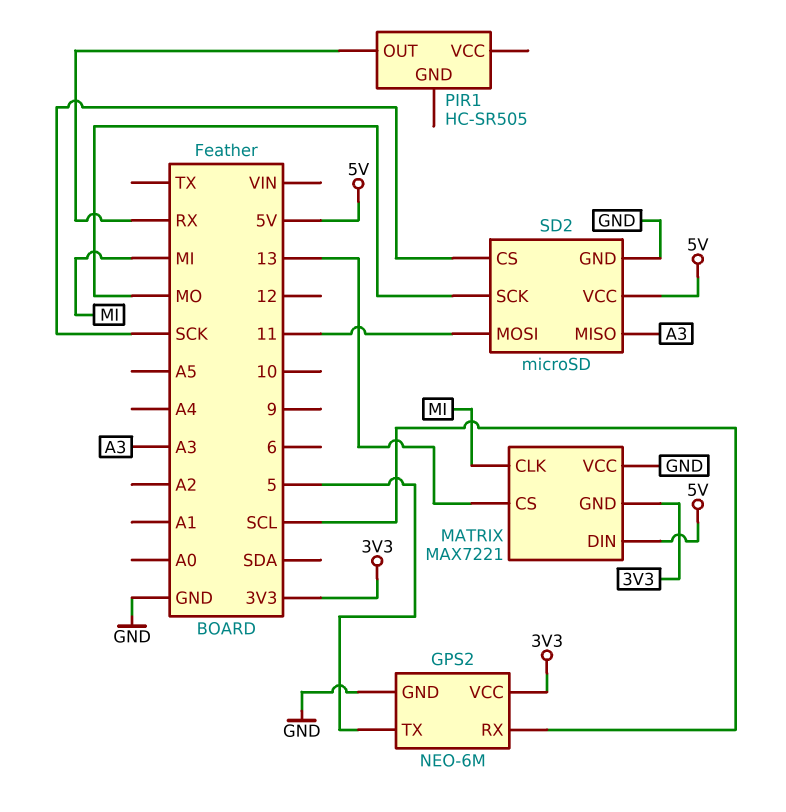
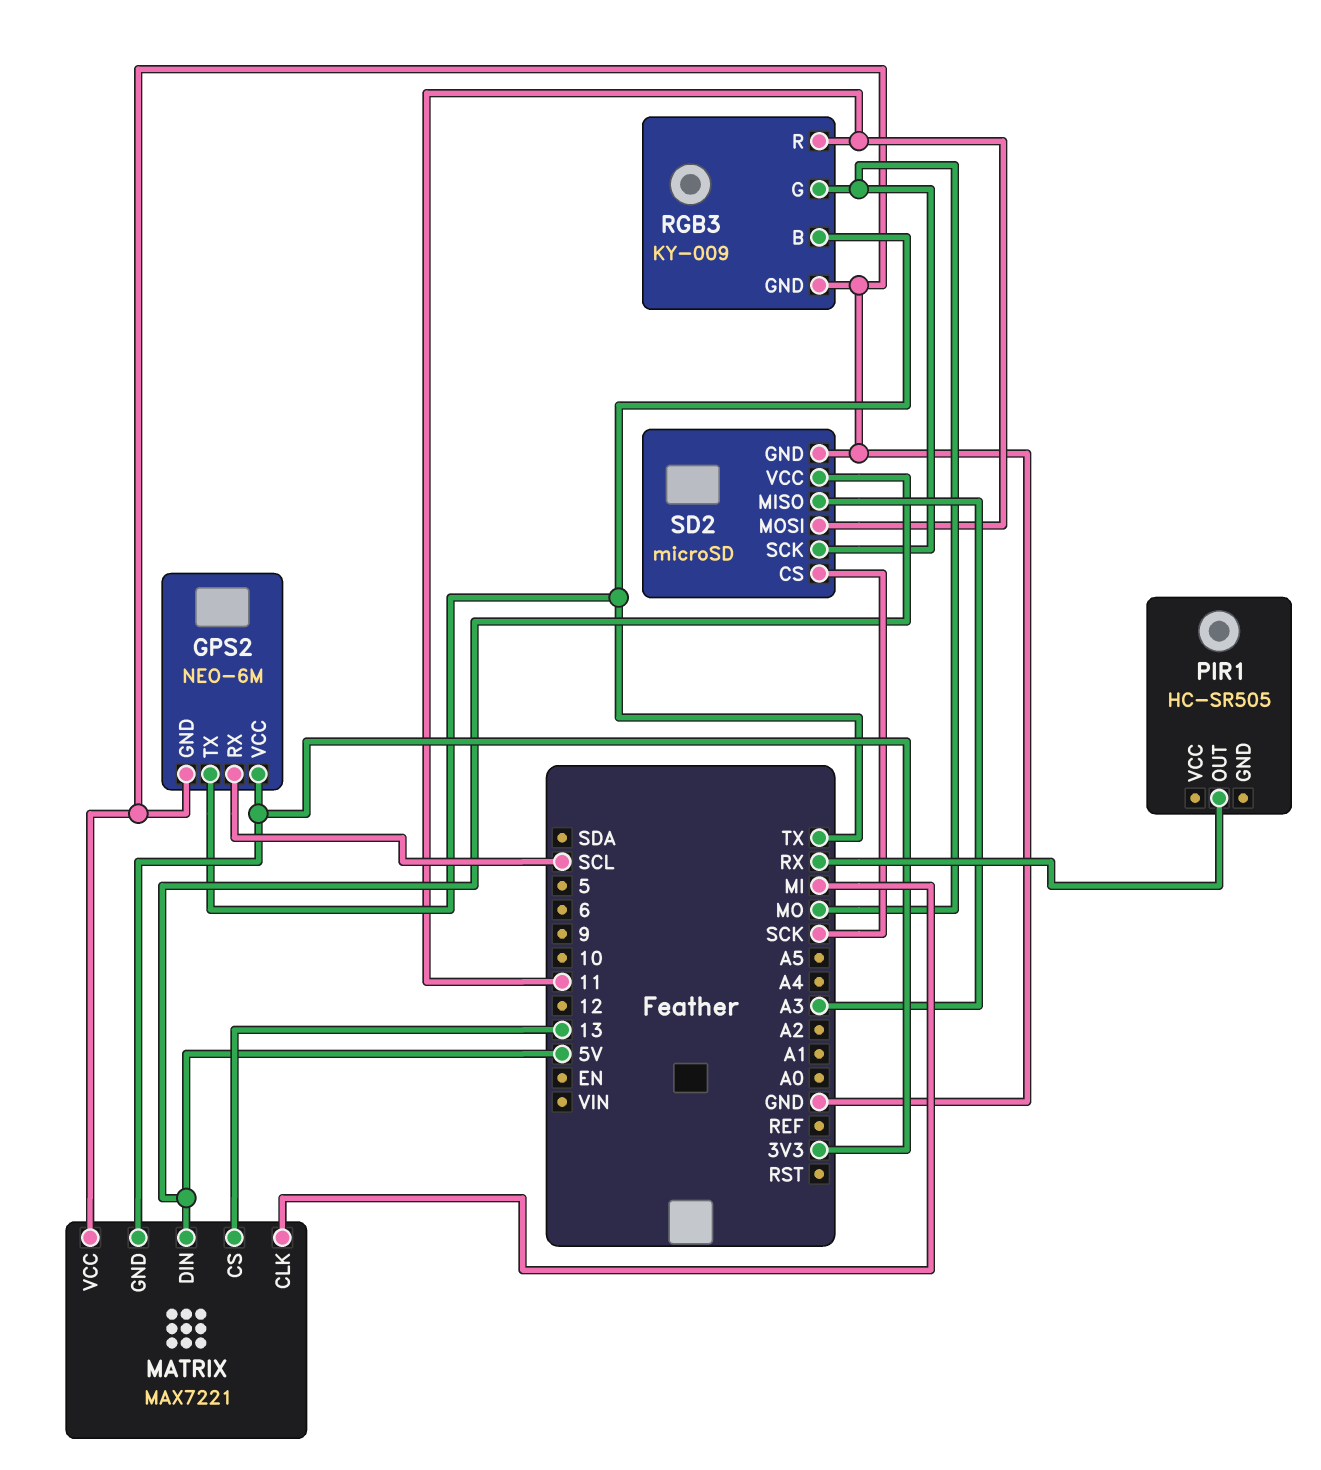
GPS2 pin TX: 5 -> TX
RGB3: none -> KY-009
RGB3 pin B: none -> TX
RGB3 pin G: none -> MO
RGB3 pin GND: none -> GND
RGB3 pin R: none -> 11

